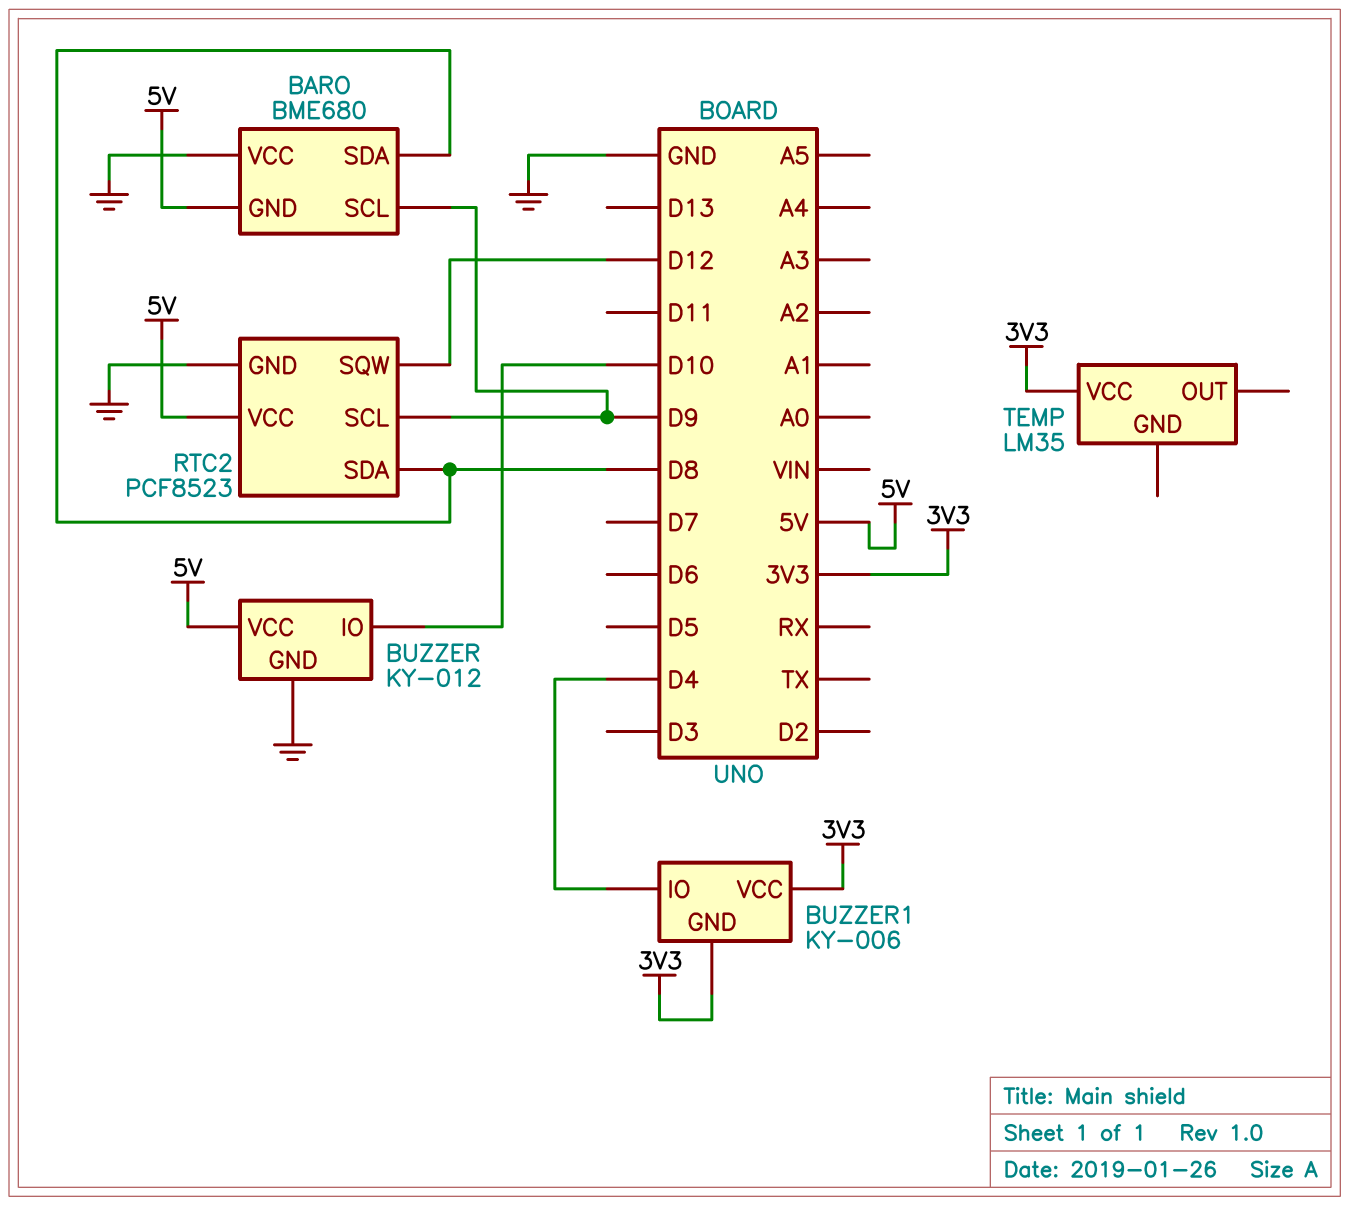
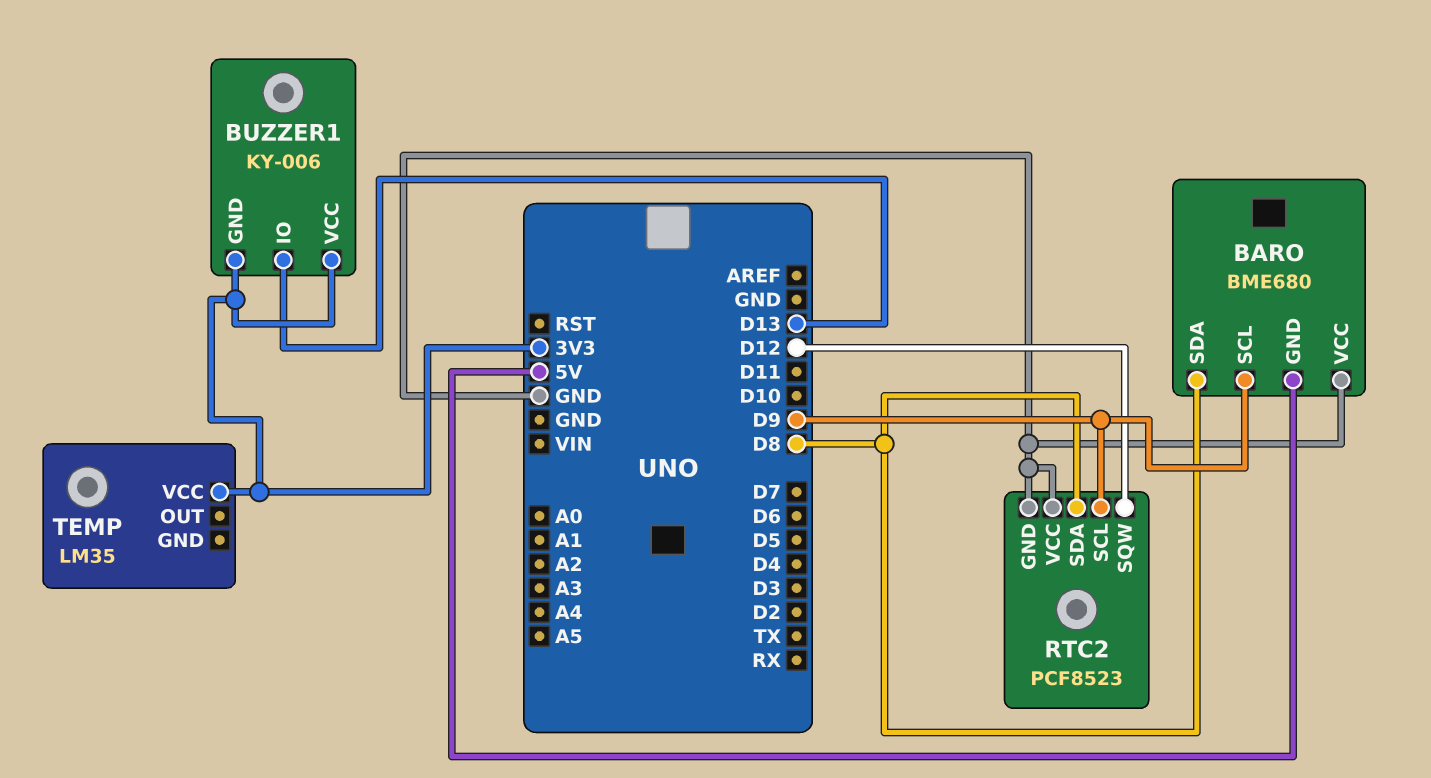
BUZZER: KY-012 -> none
BUZZER pin GND: GND -> none
BUZZER pin IO: D10 -> none
BUZZER pin VCC: 5V -> none
BUZZER1 pin IO: D4 -> D13
RTC2 pin VCC: 5V -> GND

